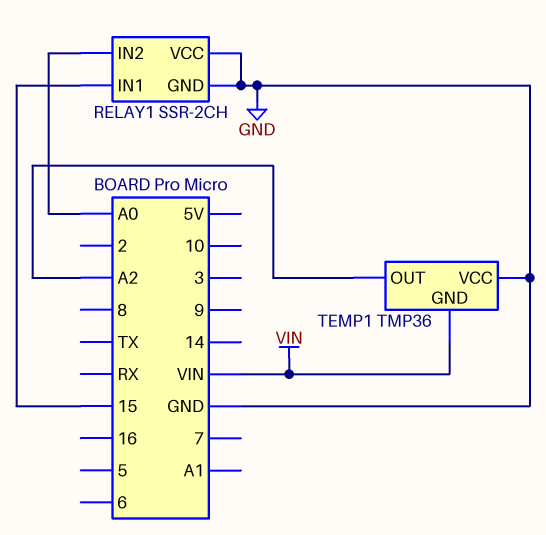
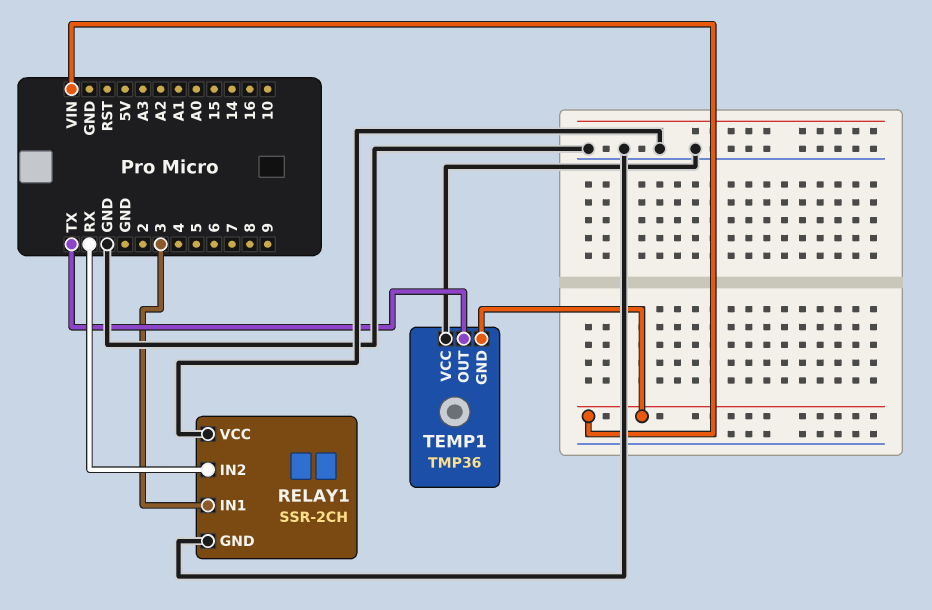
RELAY1 pin IN1: 15 -> 3
RELAY1 pin IN2: A0 -> RX
TEMP1 pin OUT: A2 -> TX

